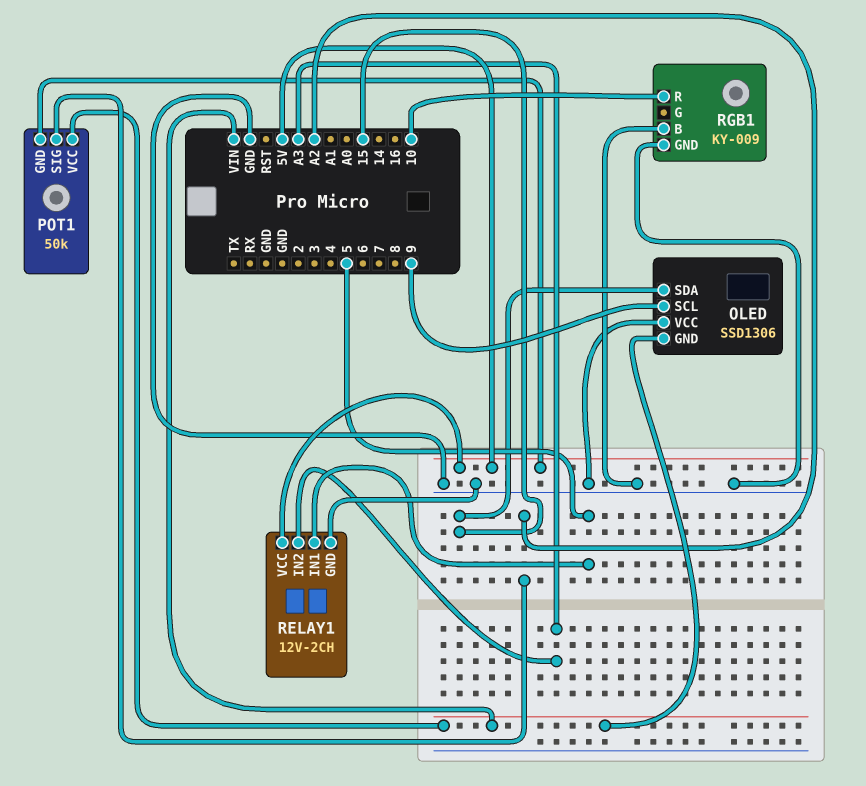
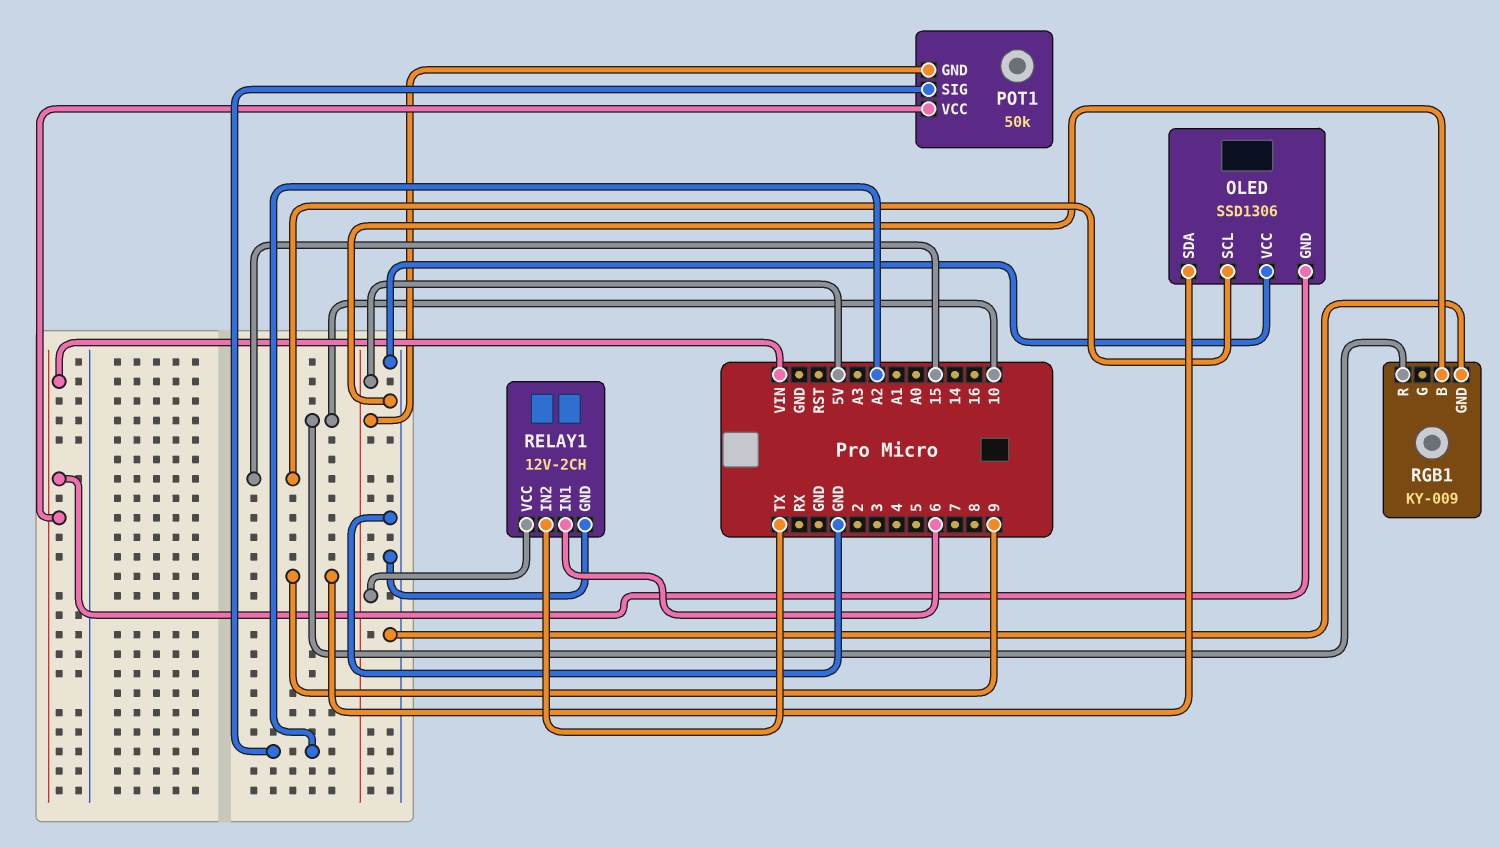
OLED pin SCL: 9 -> 15
OLED pin SDA: 15 -> 9
RELAY1 pin IN1: 5 -> 6
RELAY1 pin IN2: A3 -> TX

